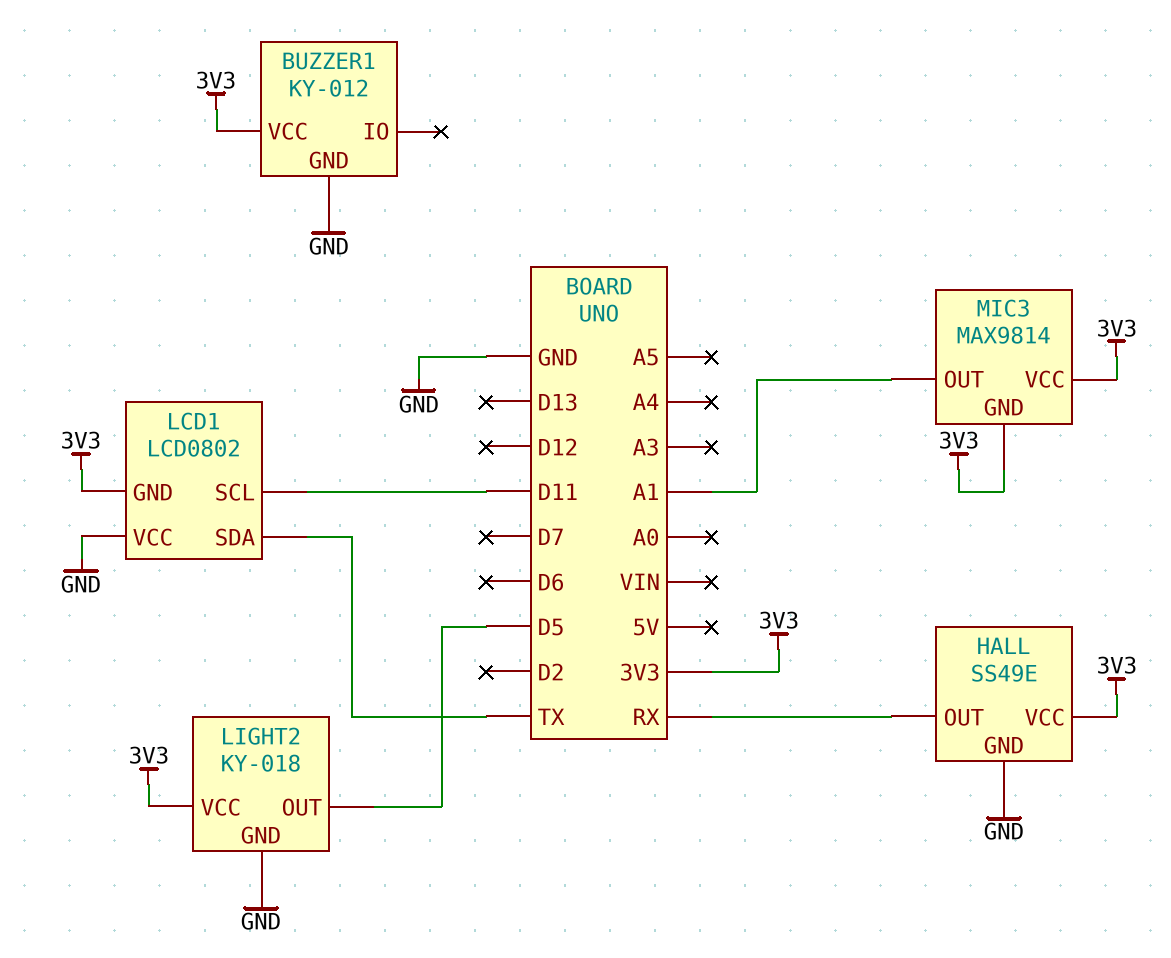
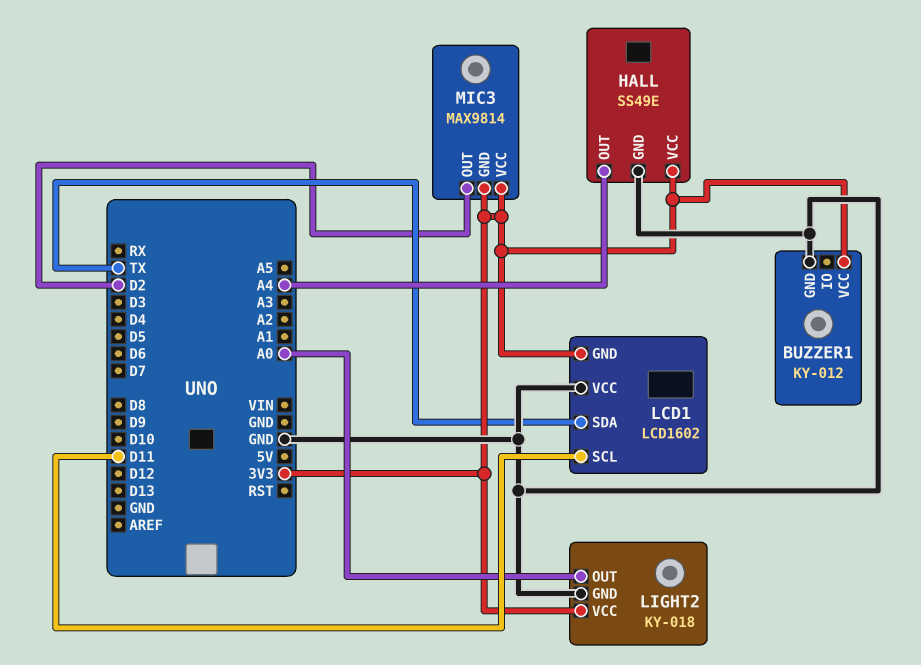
HALL pin OUT: RX -> A4
LCD1: LCD0802 -> LCD1602
LIGHT2 pin OUT: D5 -> A0
MIC3 pin OUT: A1 -> D2

